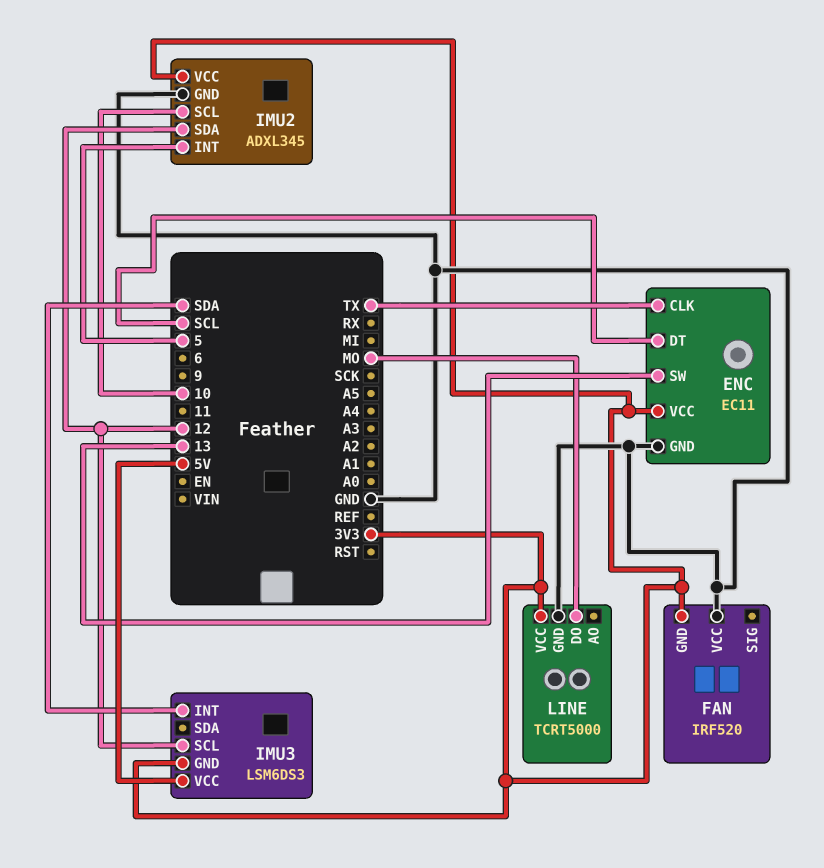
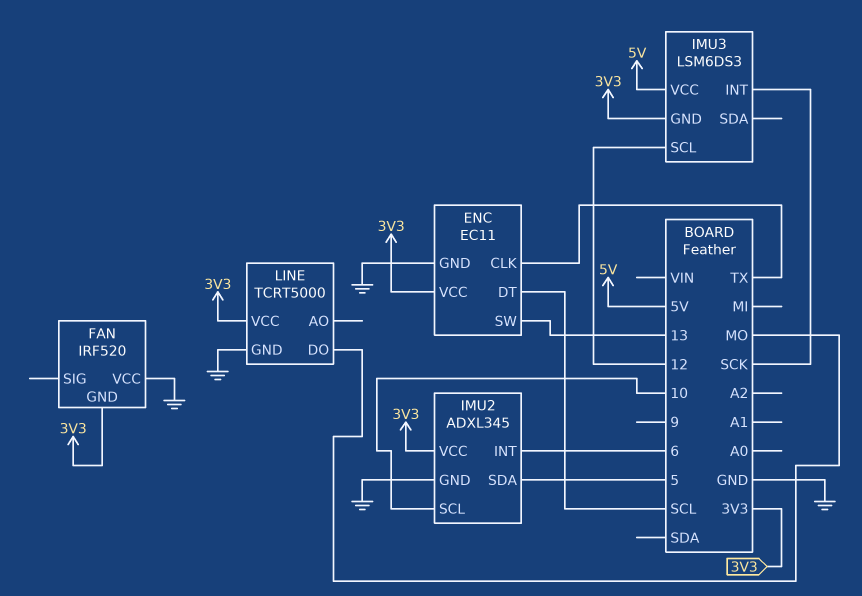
IMU2 pin INT: 5 -> 6
IMU2 pin SDA: 12 -> 5
IMU3 pin INT: SDA -> SCK

